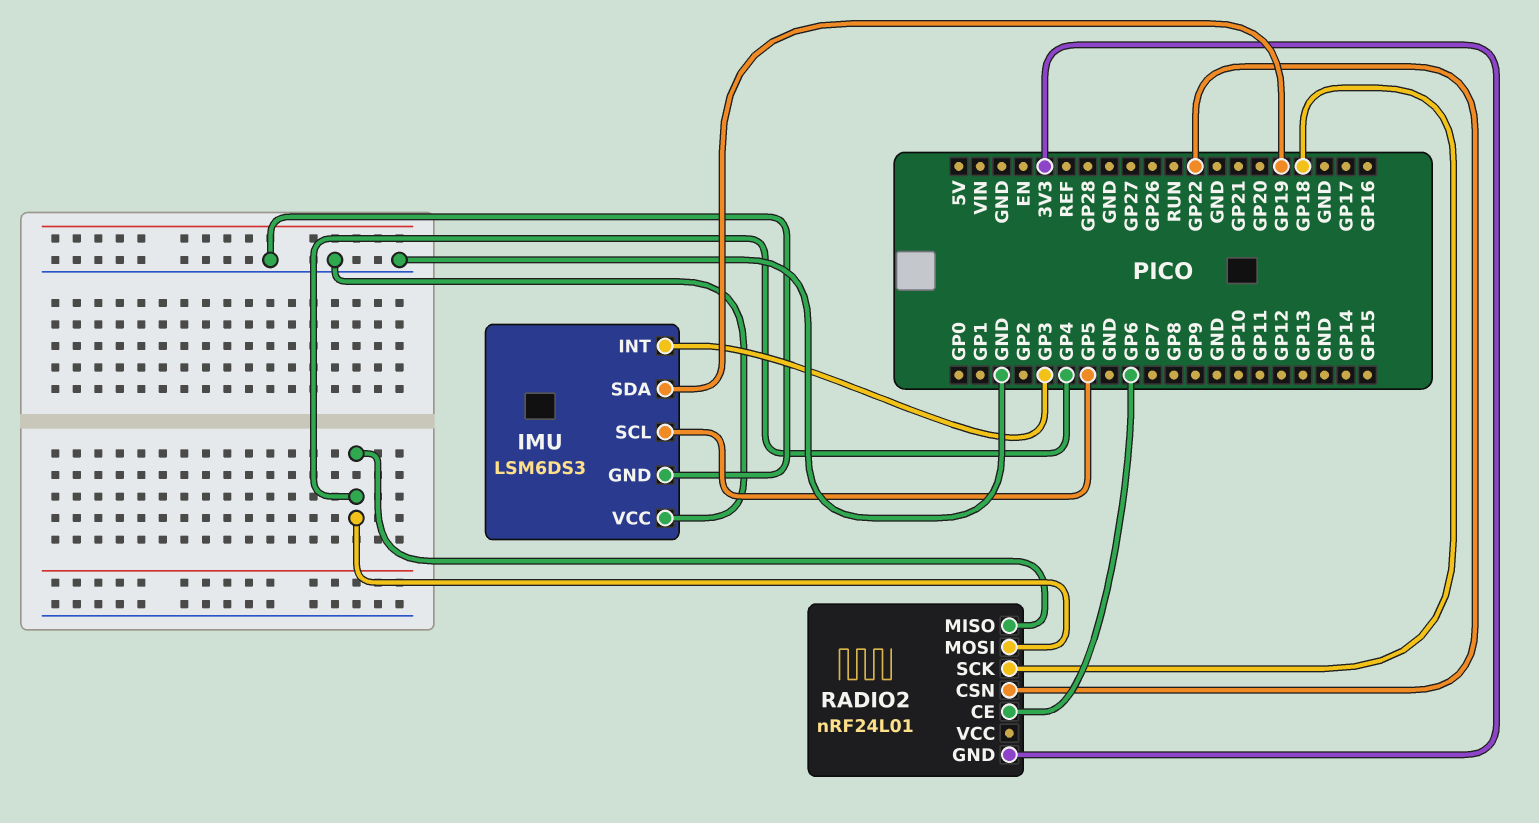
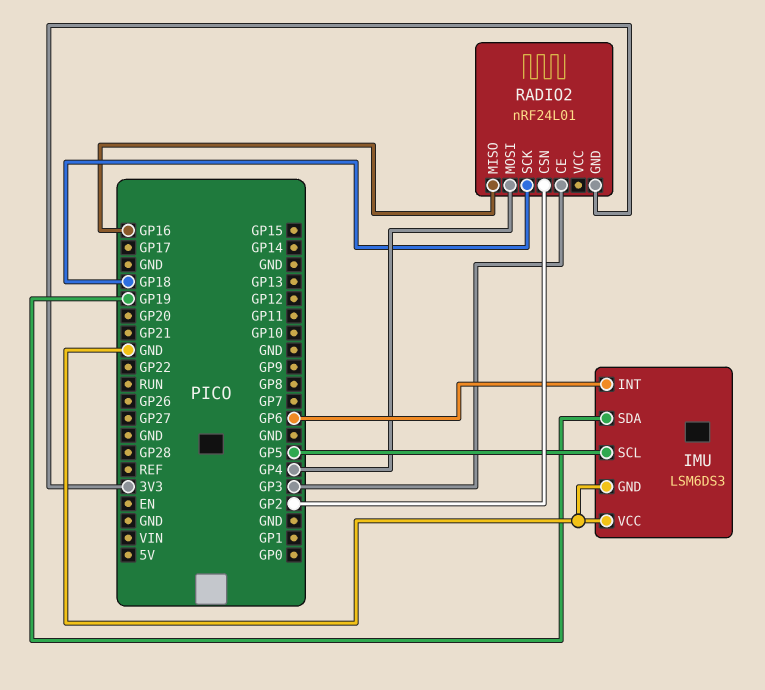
IMU pin INT: GP3 -> GP6
RADIO2 pin CE: GP6 -> GP3
RADIO2 pin CSN: GP22 -> GP2
RADIO2 pin MISO: GP4 -> GP16

